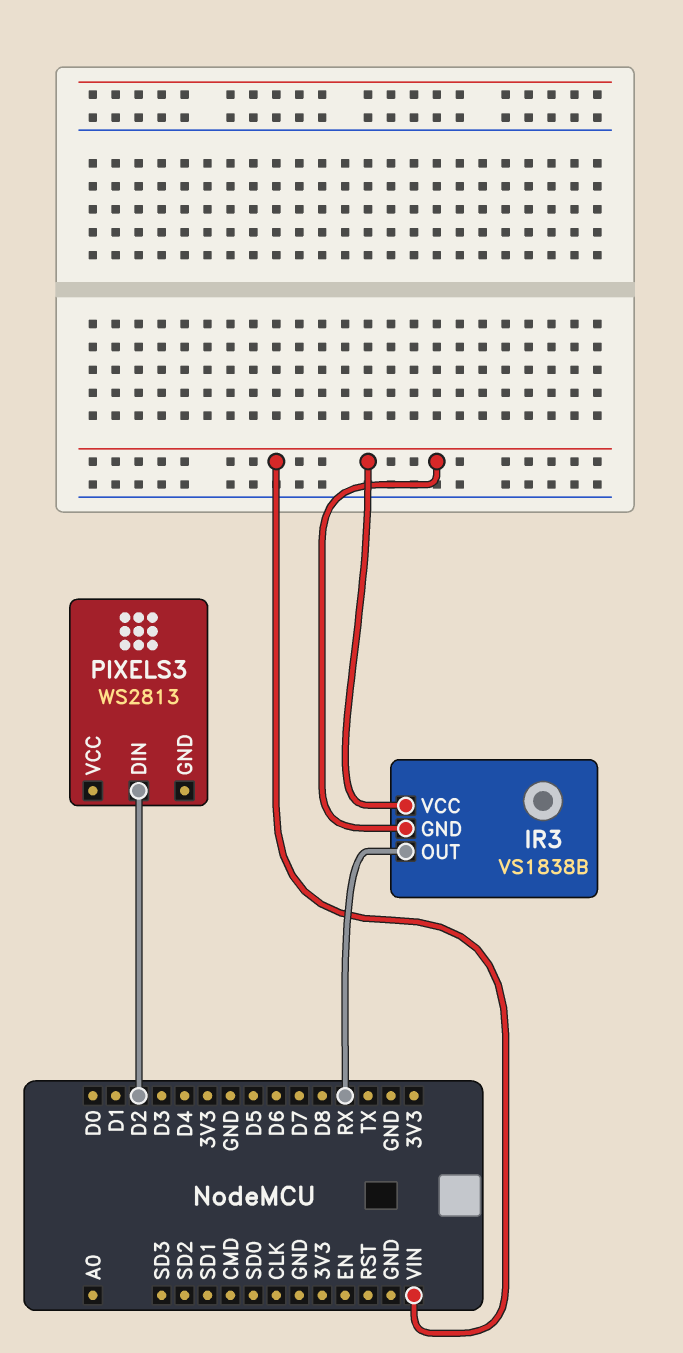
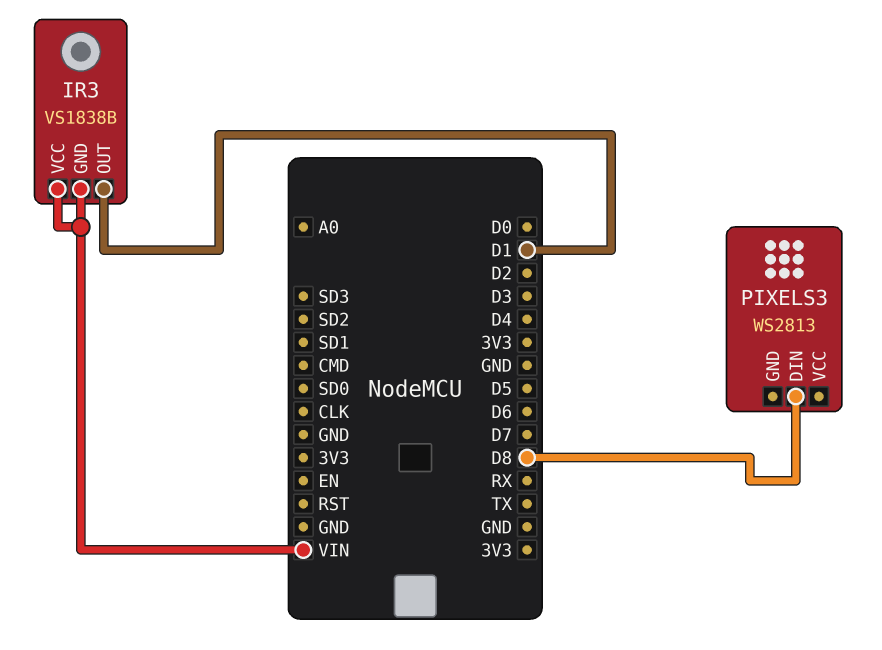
IR3 pin OUT: RX -> D1
PIXELS3 pin DIN: D2 -> D8

